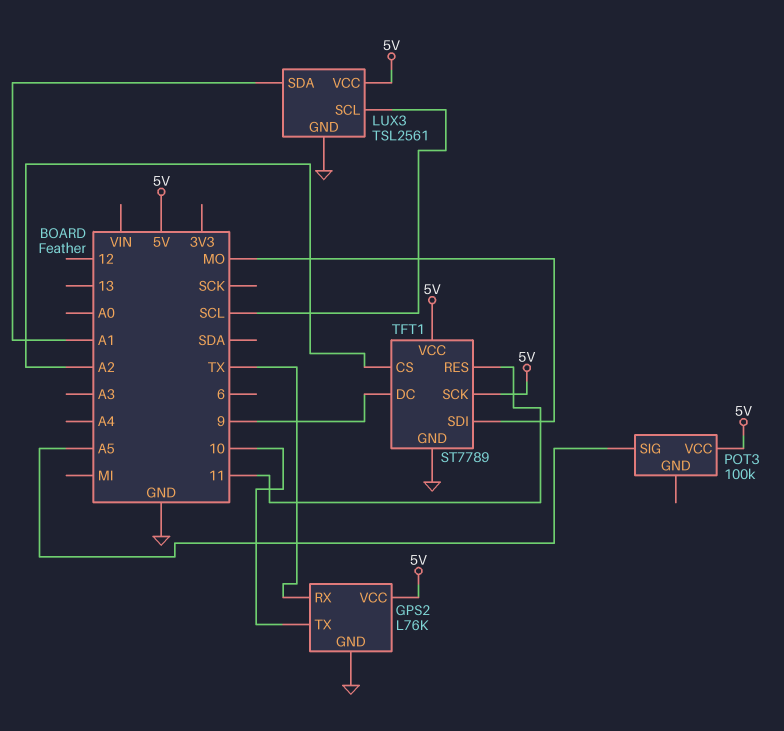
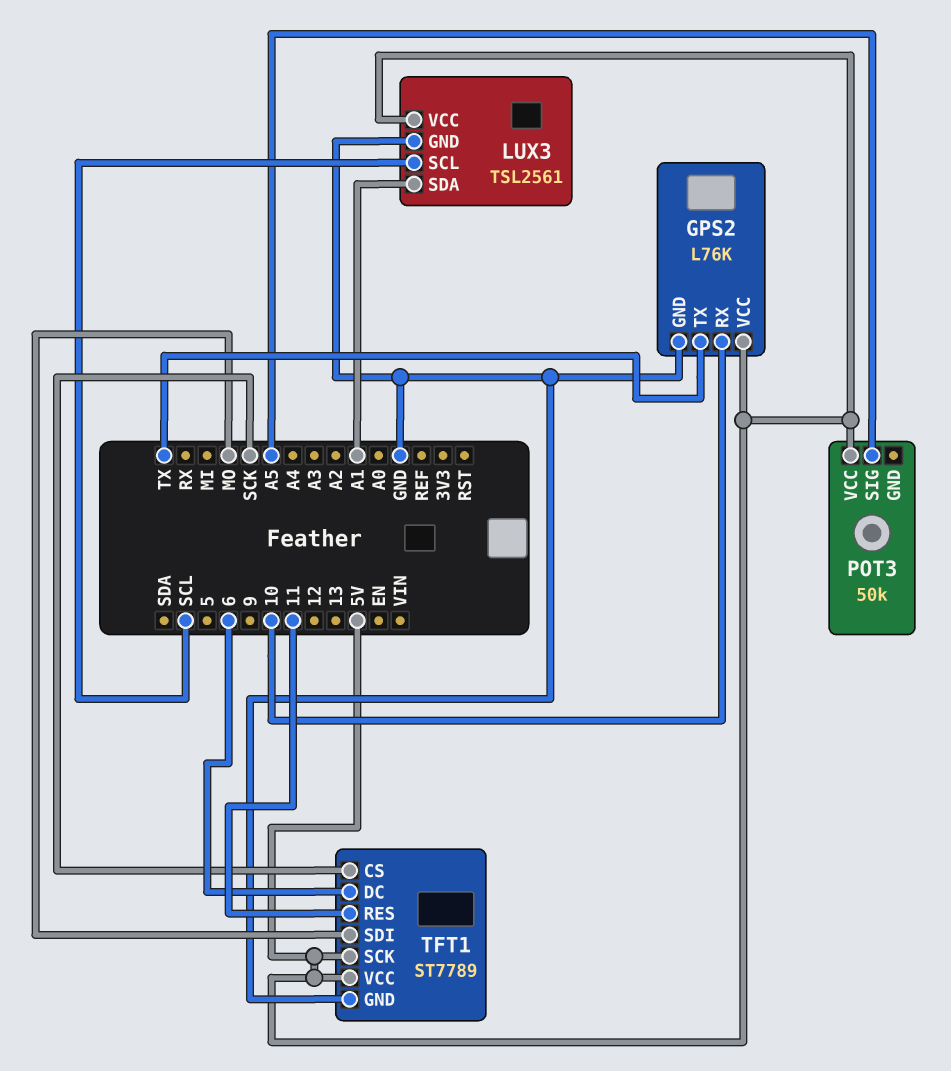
GPS2 pin RX: TX -> 10
GPS2 pin TX: 10 -> TX
POT3: 100k -> 50k
TFT1 pin CS: A2 -> SCK
TFT1 pin DC: 9 -> 6

